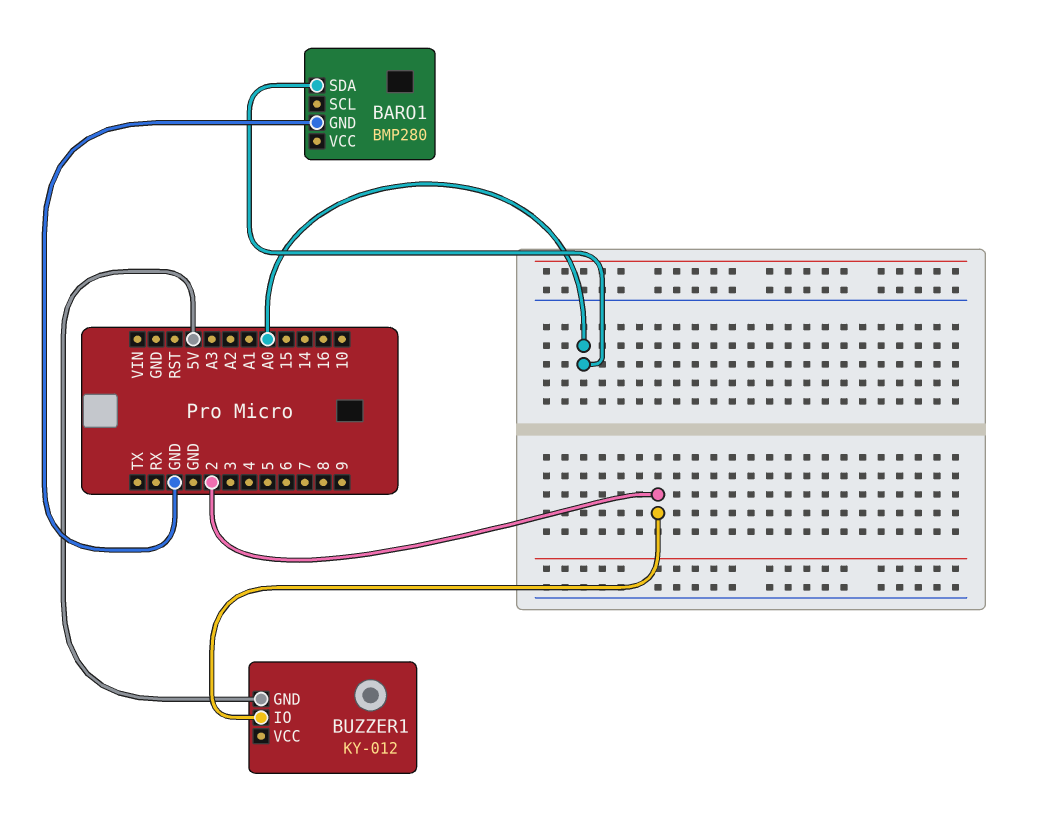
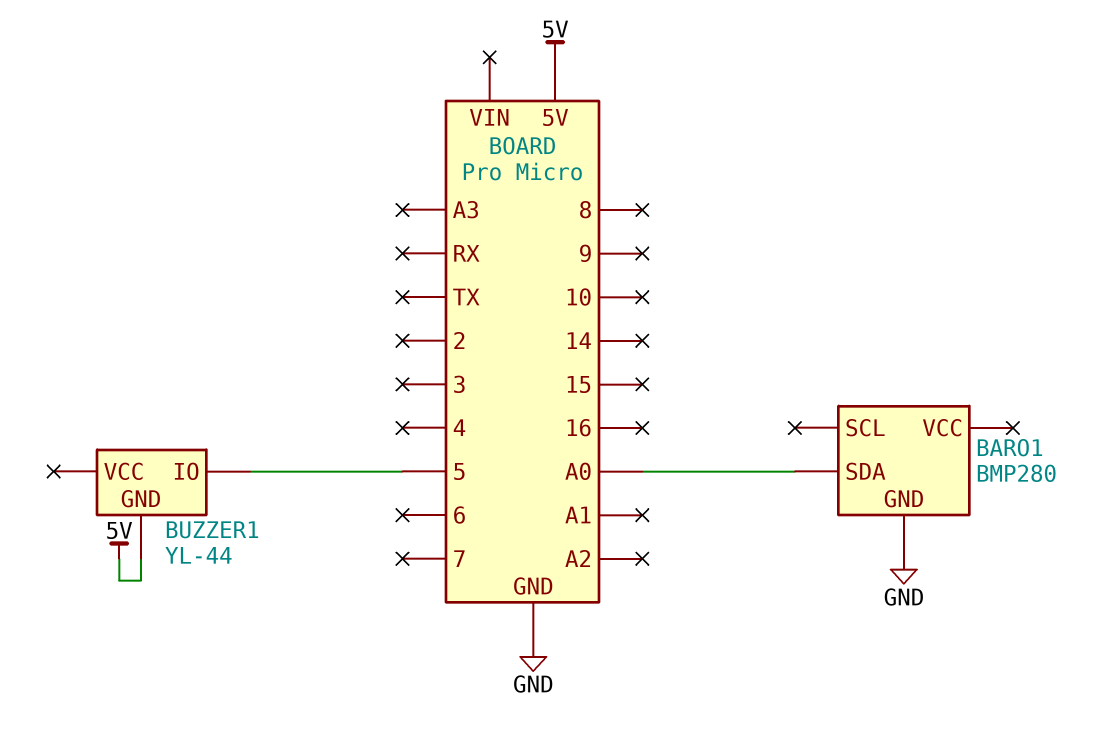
BUZZER1: KY-012 -> YL-44
BUZZER1 pin IO: 2 -> 5

